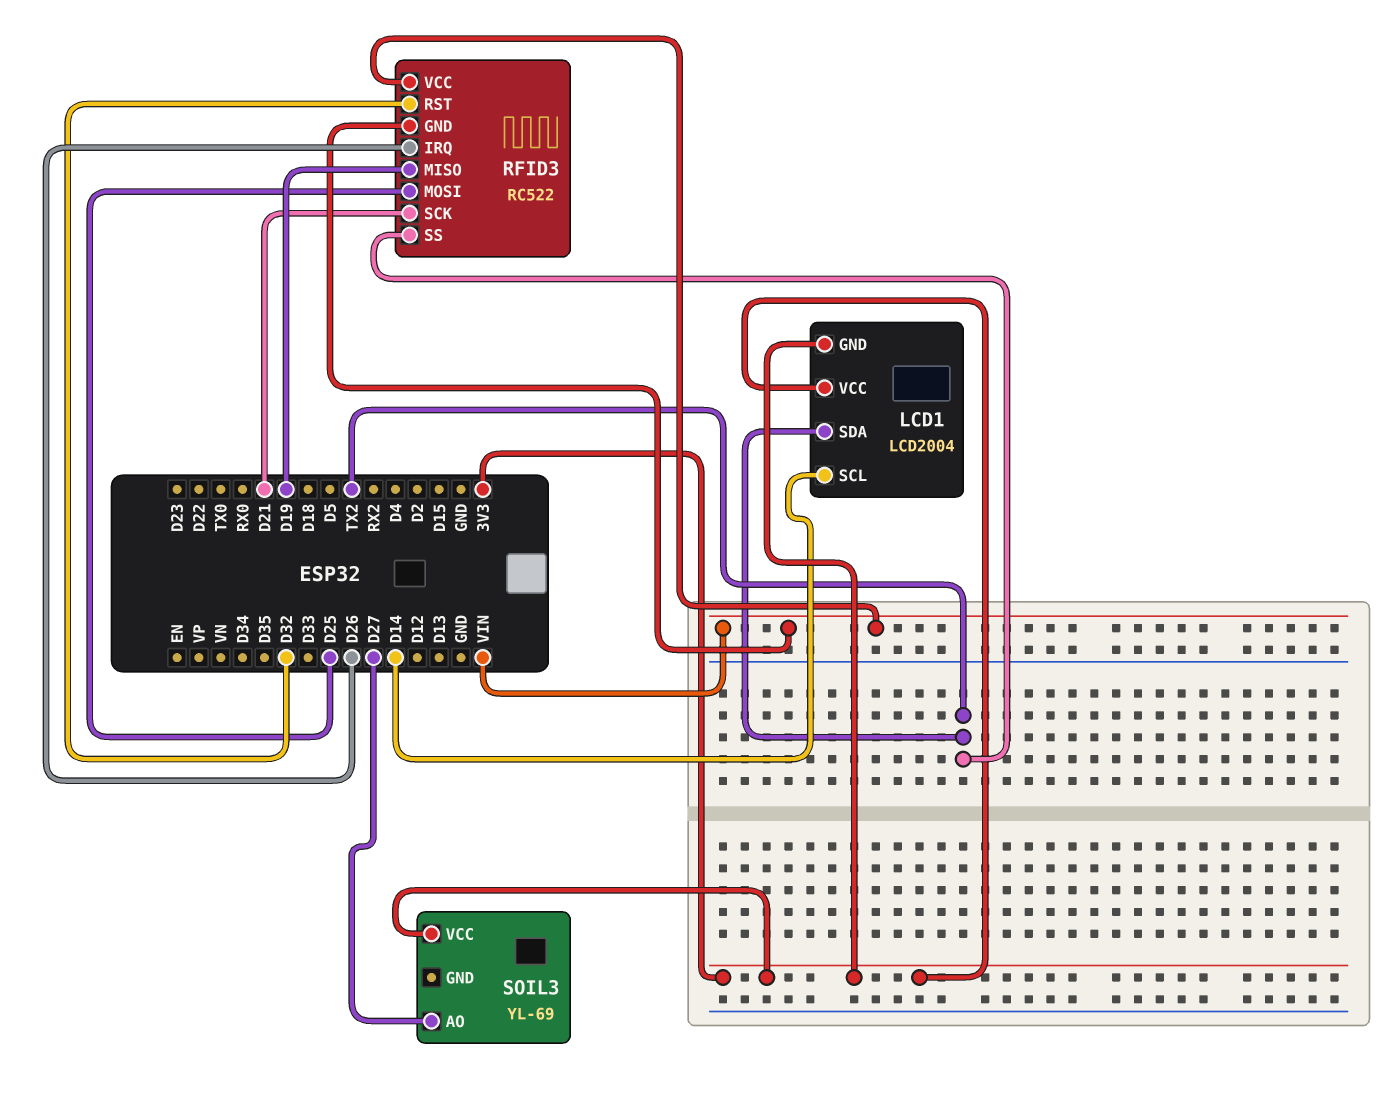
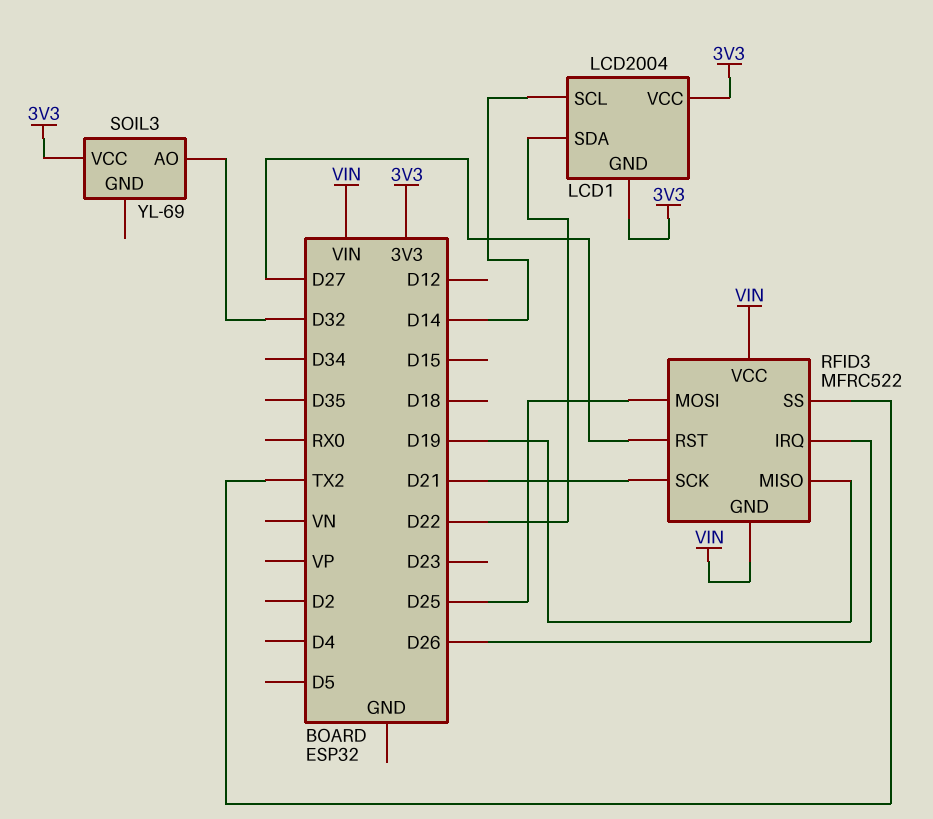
LCD1 pin SDA: TX2 -> D22
RFID3: RC522 -> MFRC522
RFID3 pin RST: D32 -> D27
SOIL3 pin AO: D27 -> D32

